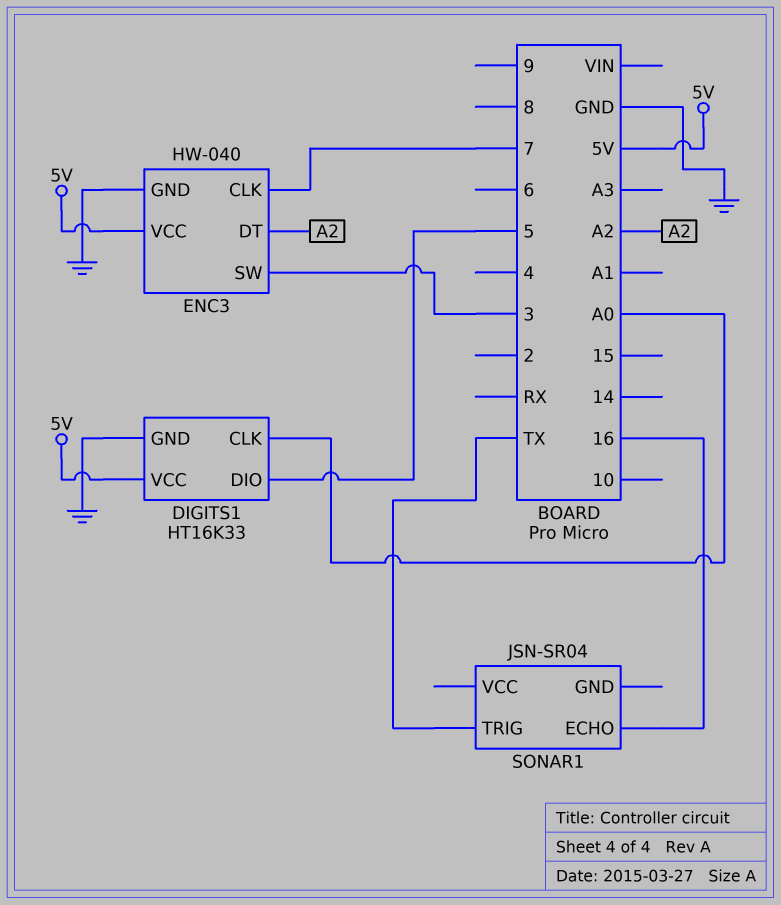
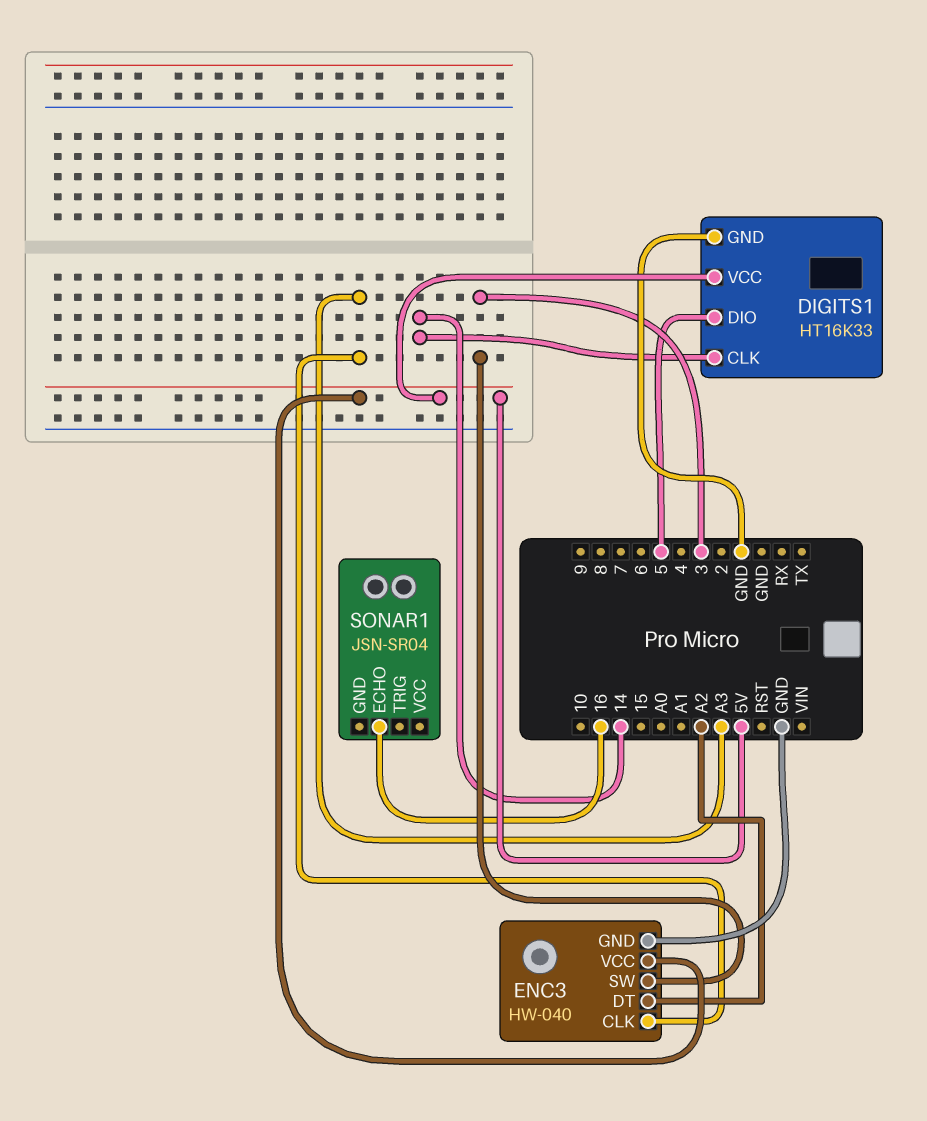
DIGITS1 pin CLK: A0 -> 14
ENC3 pin CLK: 7 -> A3
SONAR1 pin TRIG: TX -> none

